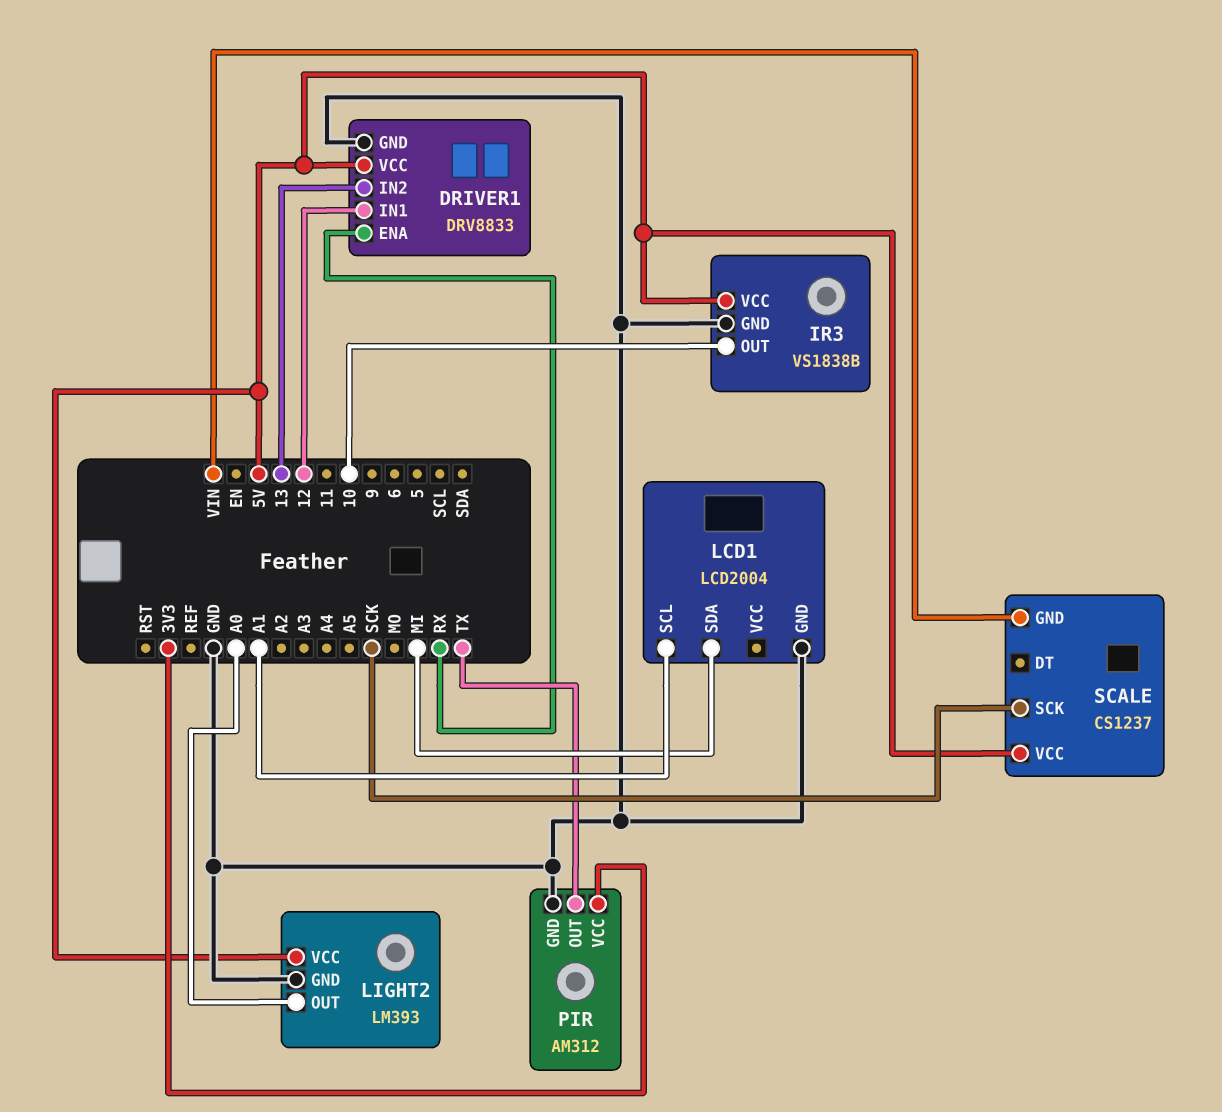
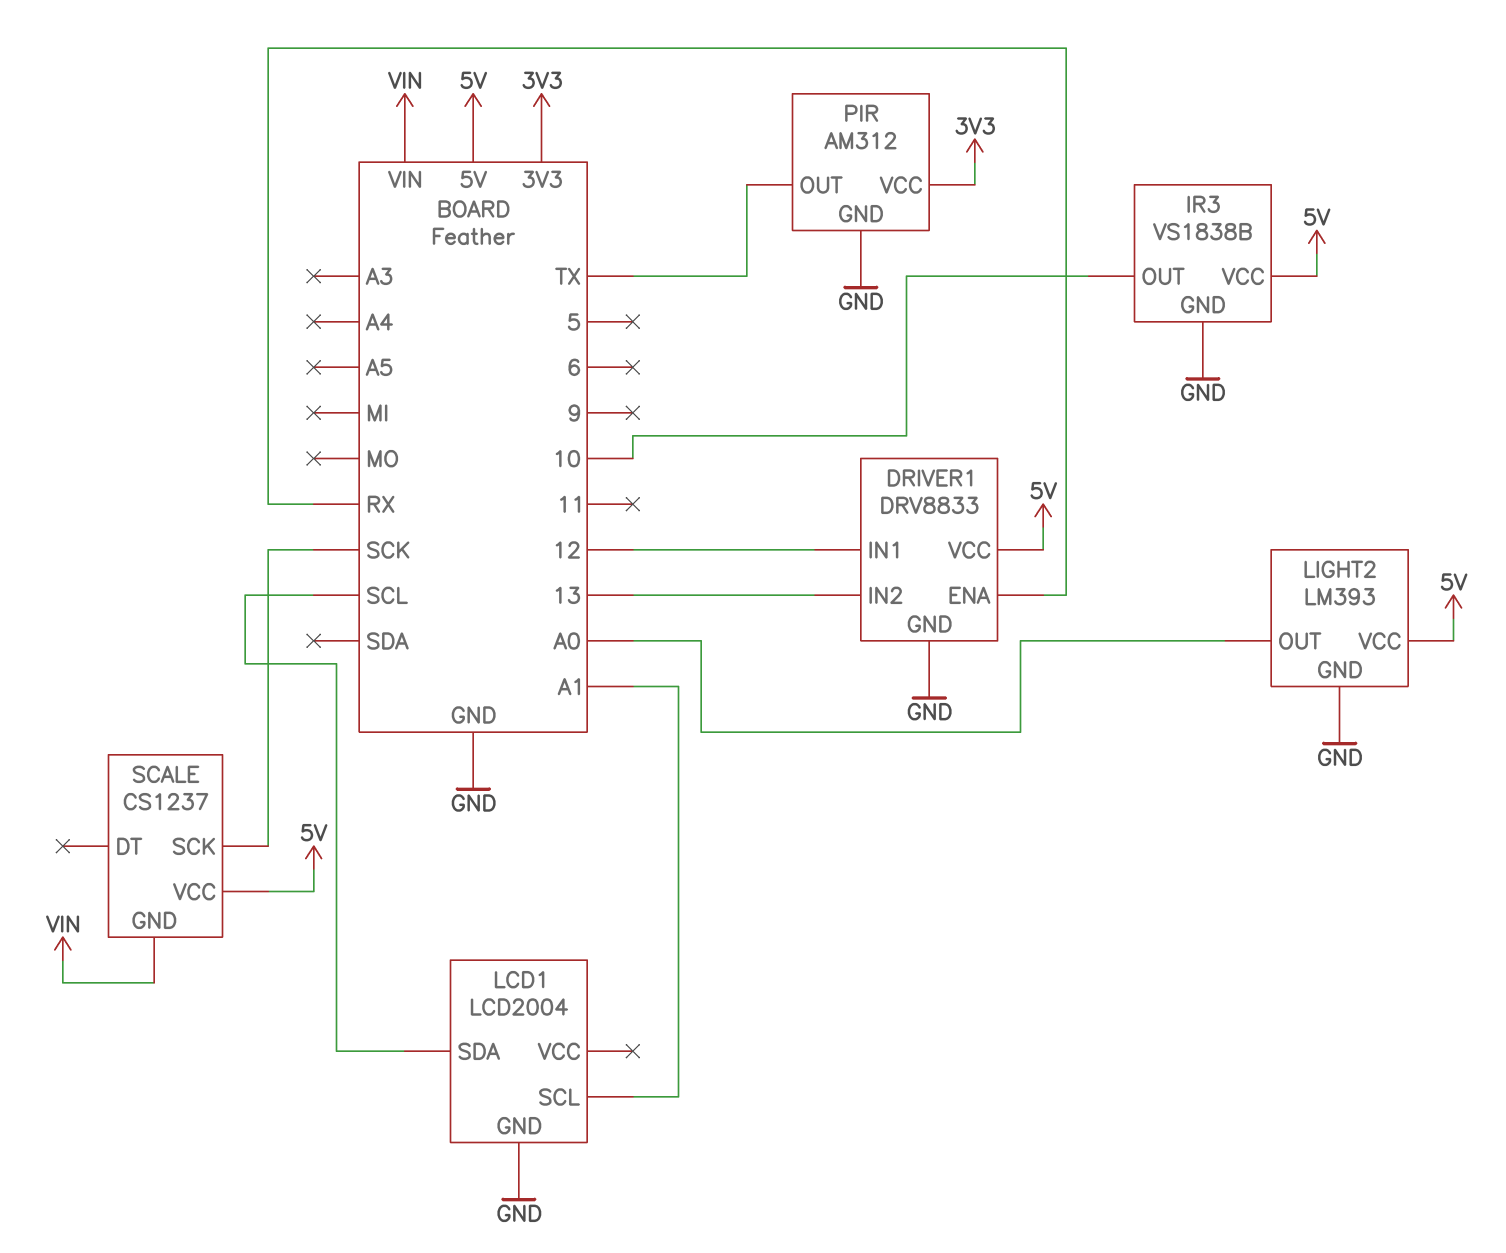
LCD1 pin SDA: MI -> SCL

